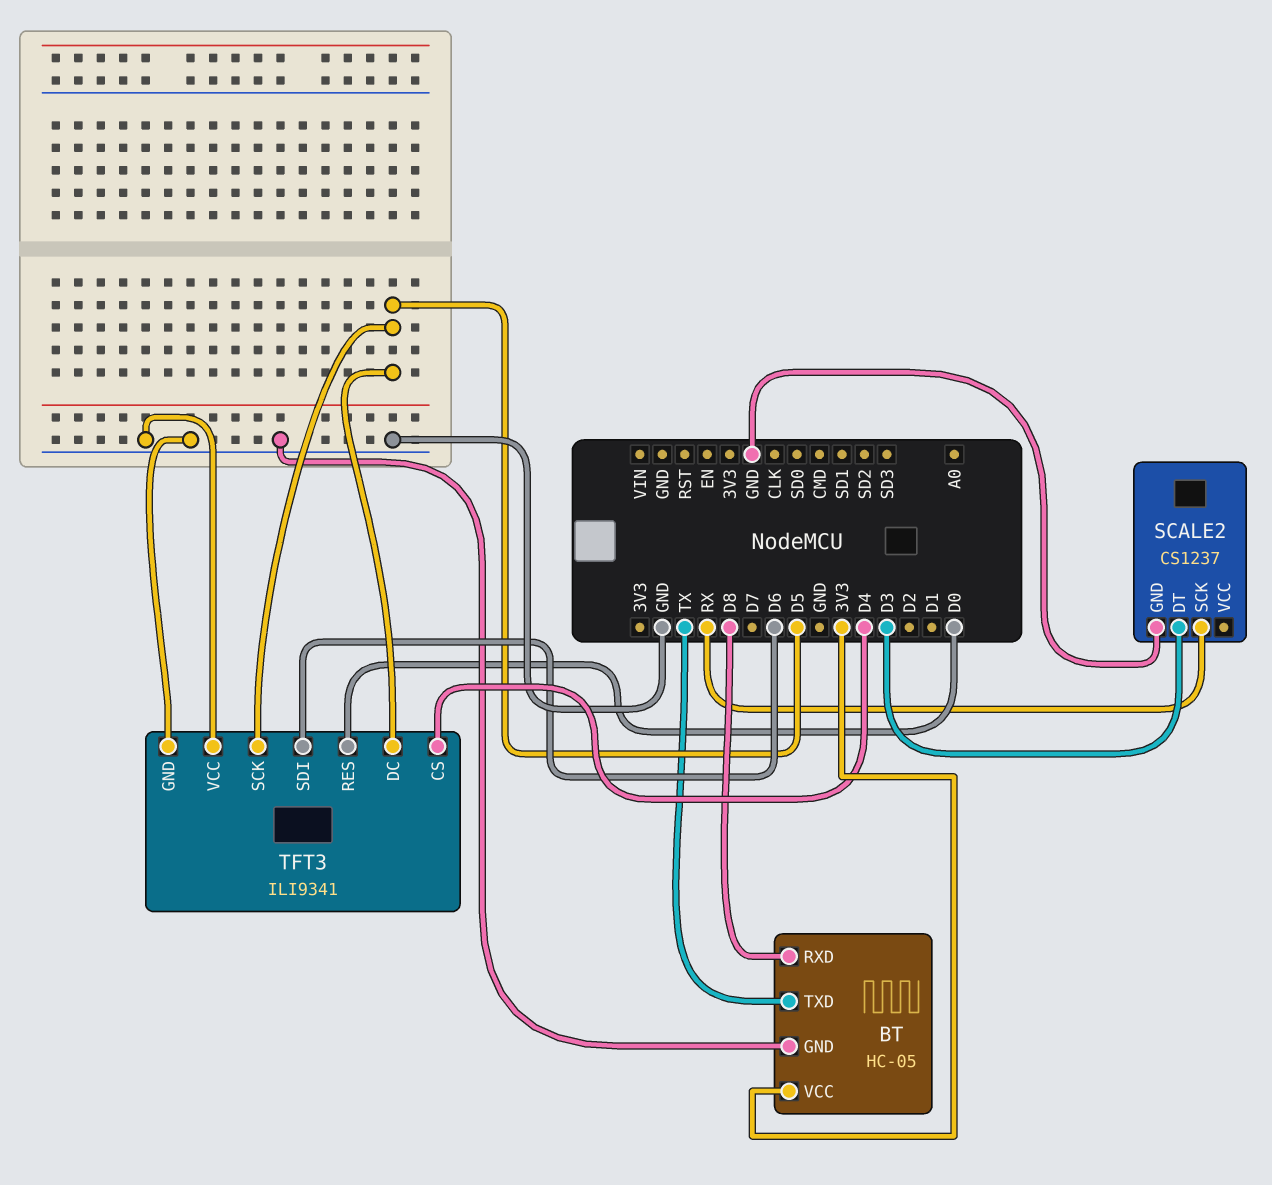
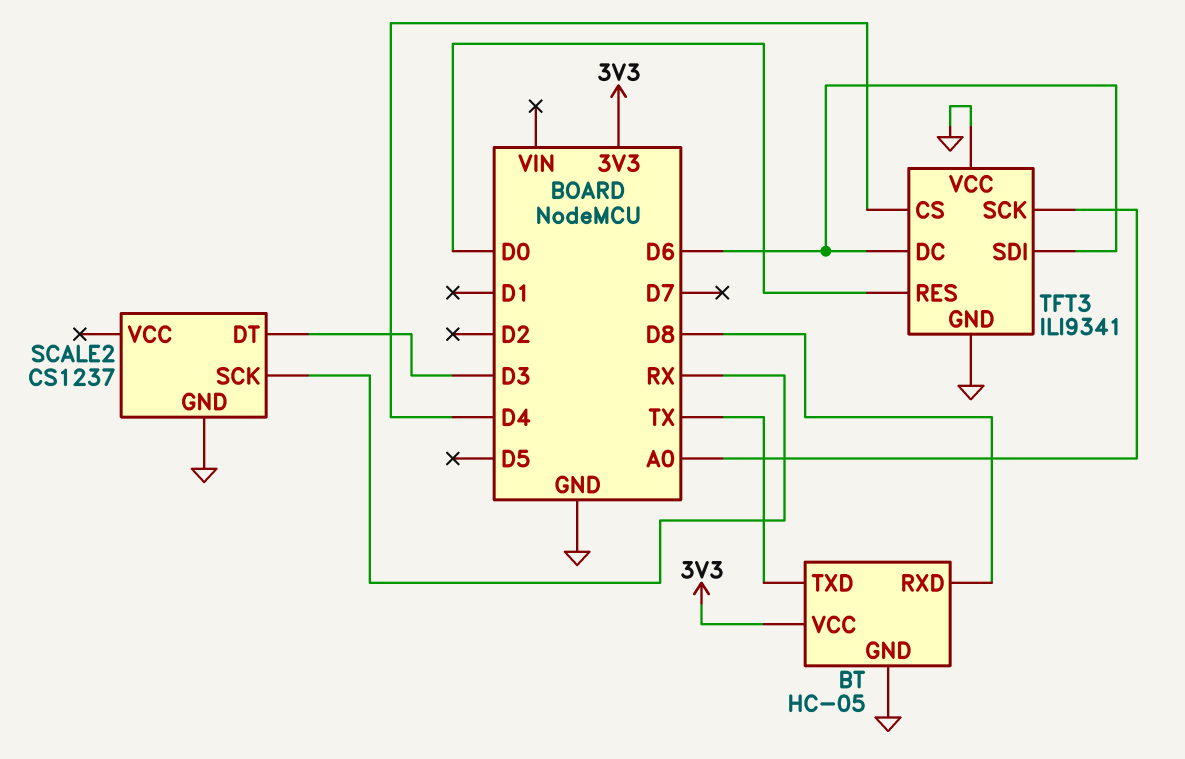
TFT3 pin DC: D5 -> D6
TFT3 pin SCK: D5 -> A0

